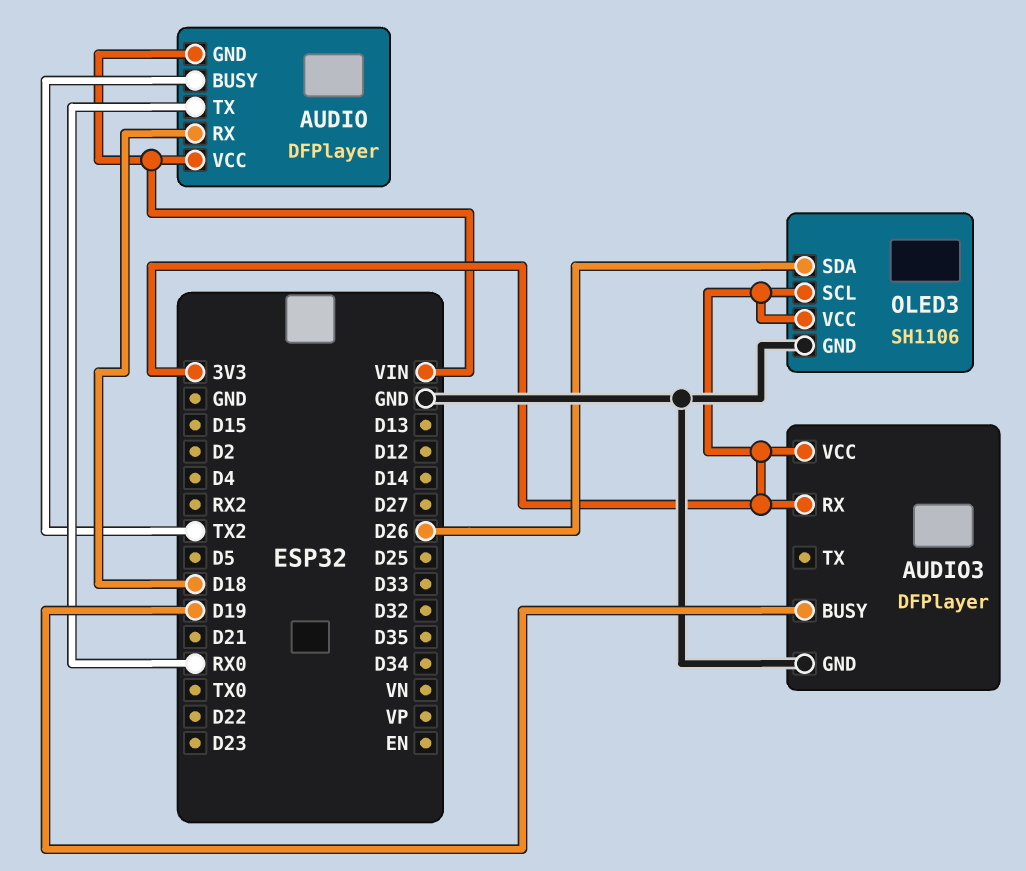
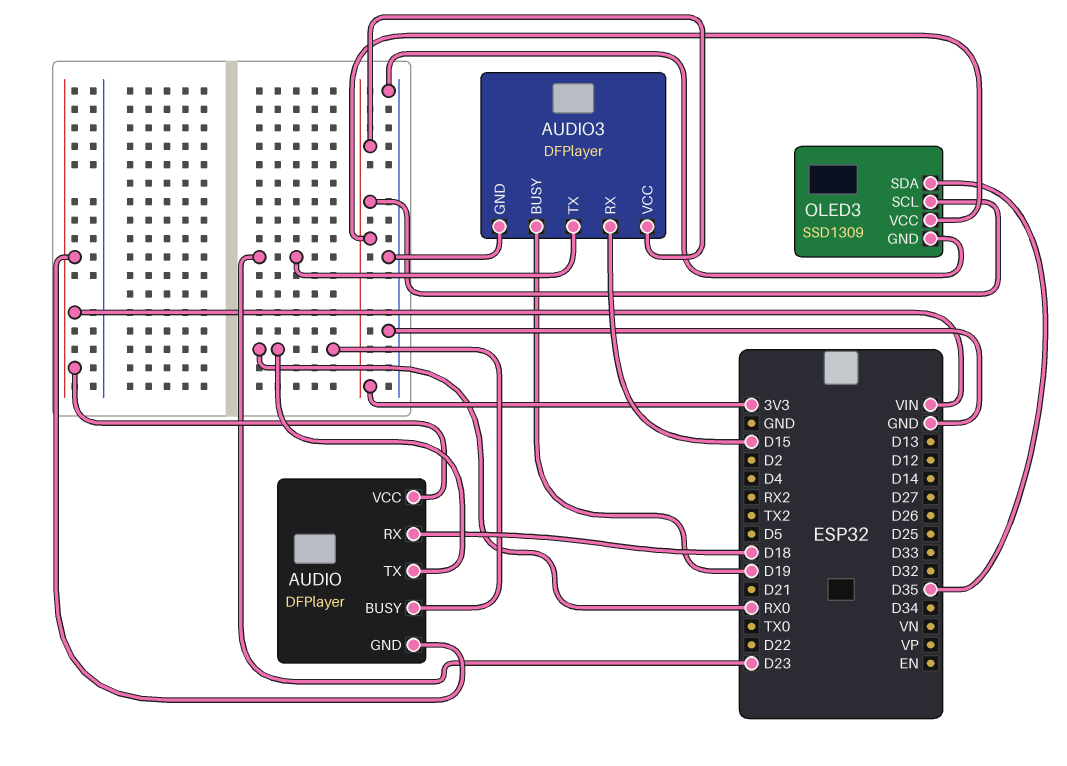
AUDIO pin BUSY: TX2 -> RX0
AUDIO3 pin RX: 3V3 -> D15
AUDIO3 pin TX: none -> D23
OLED3: SH1106 -> SSD1309
OLED3 pin SDA: D26 -> D35

